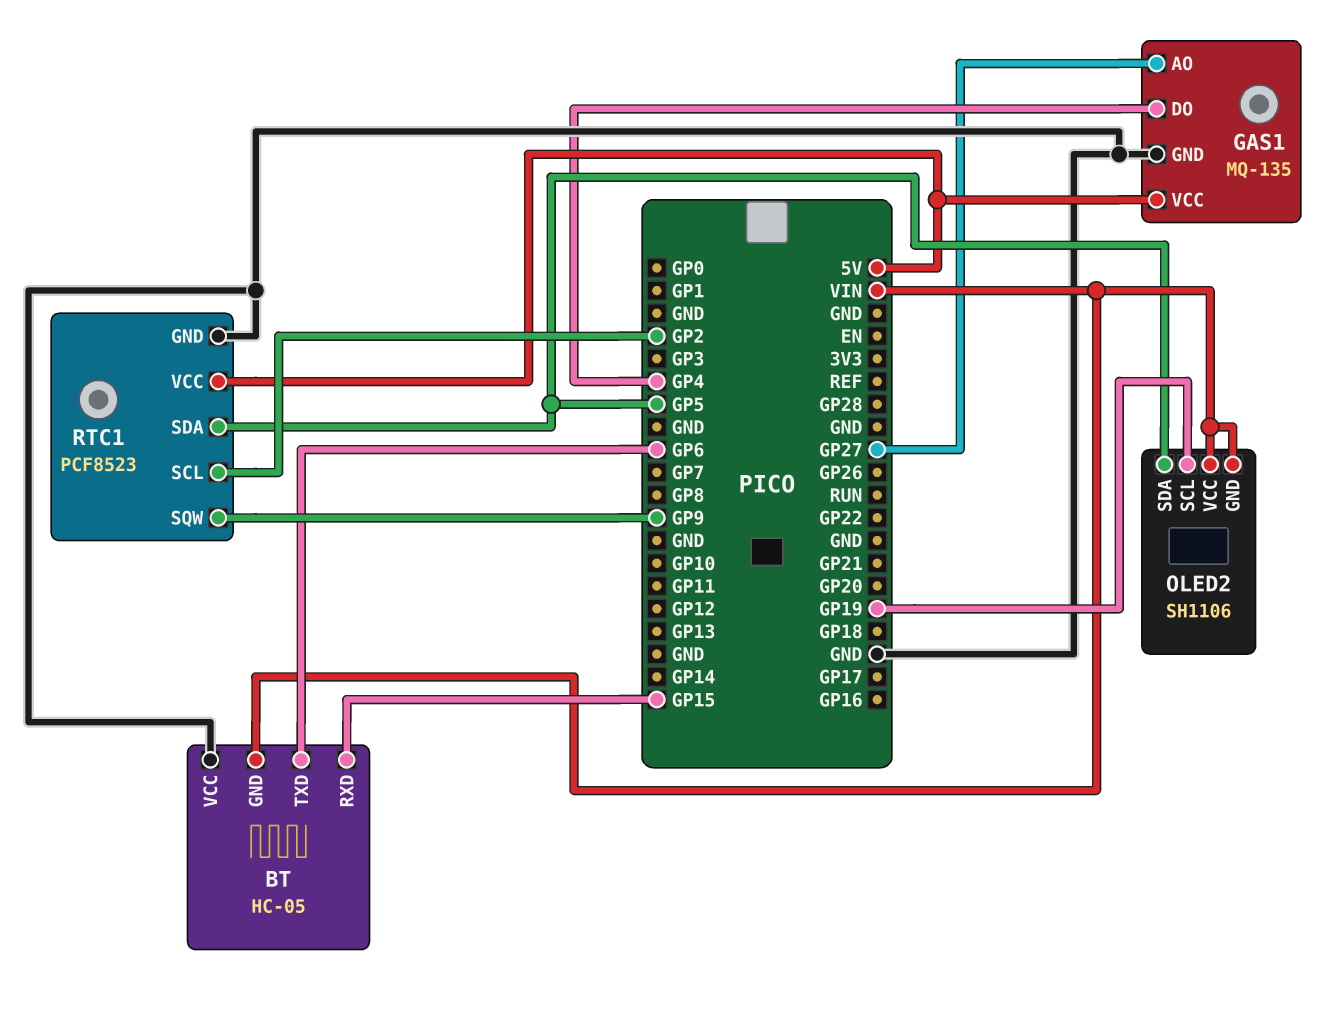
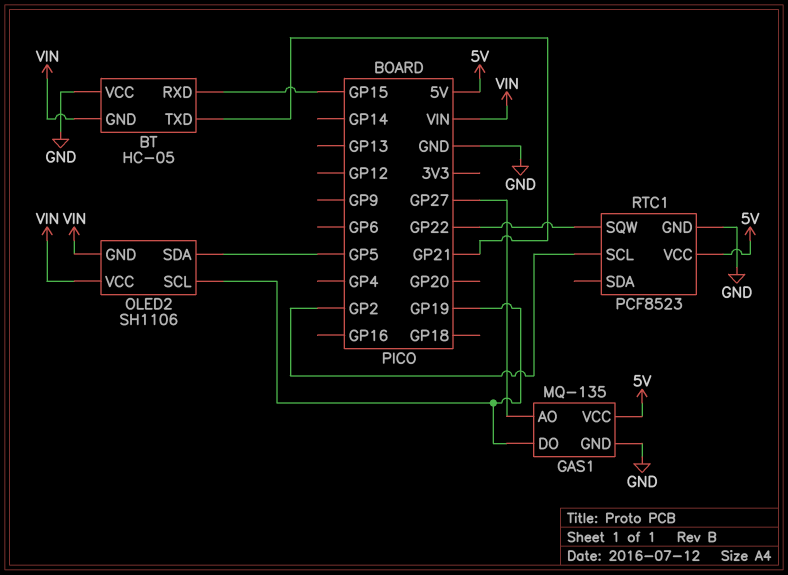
BT pin TXD: GP6 -> GP21
GAS1 pin DO: GP4 -> GP19
RTC1 pin SDA: GP5 -> none
RTC1 pin SQW: GP9 -> GP22

